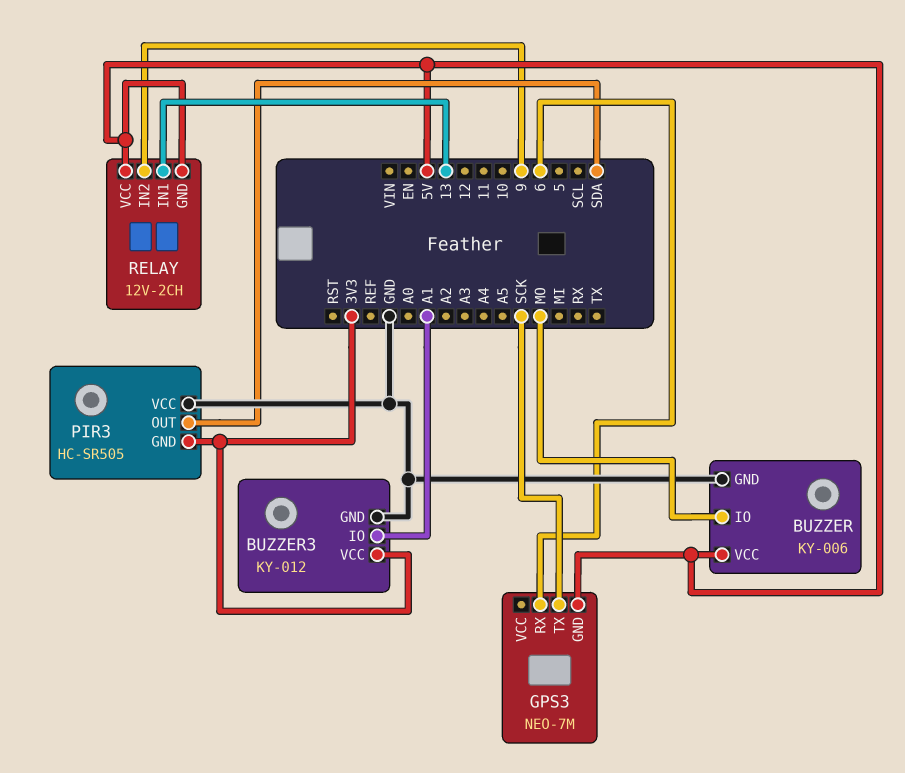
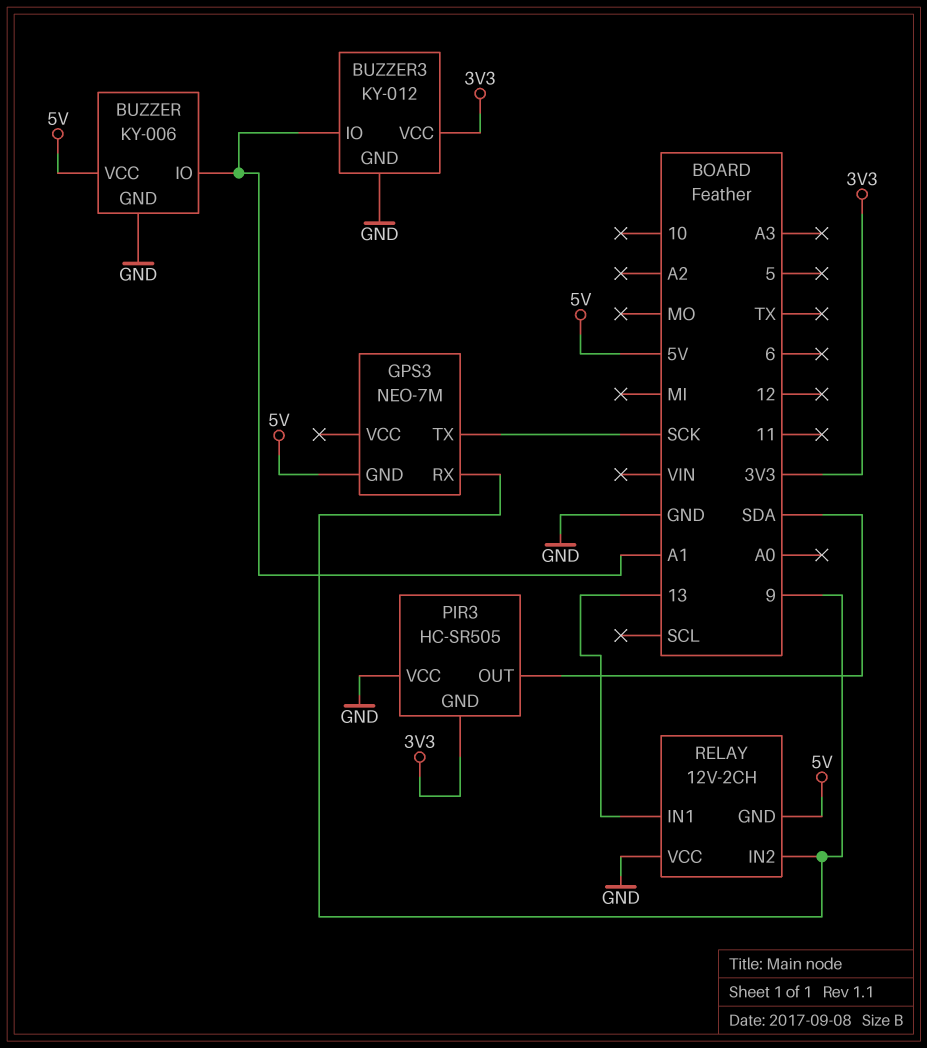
BUZZER pin IO: MO -> A1
GPS3 pin RX: 6 -> 9
RELAY pin VCC: 5V -> GND

